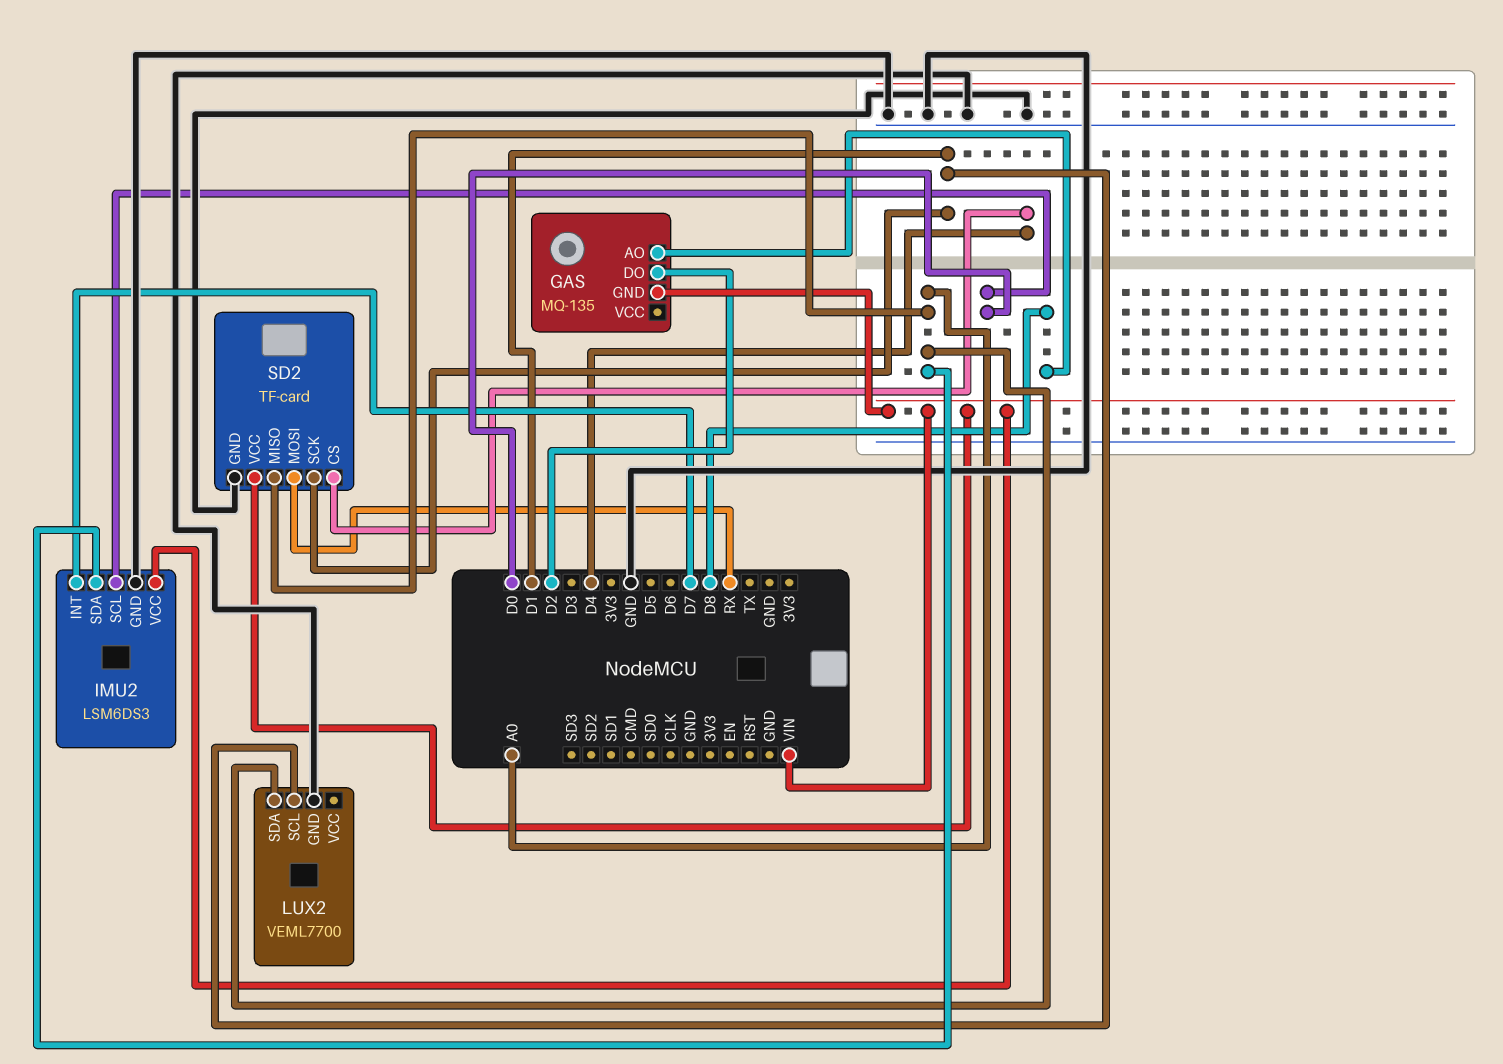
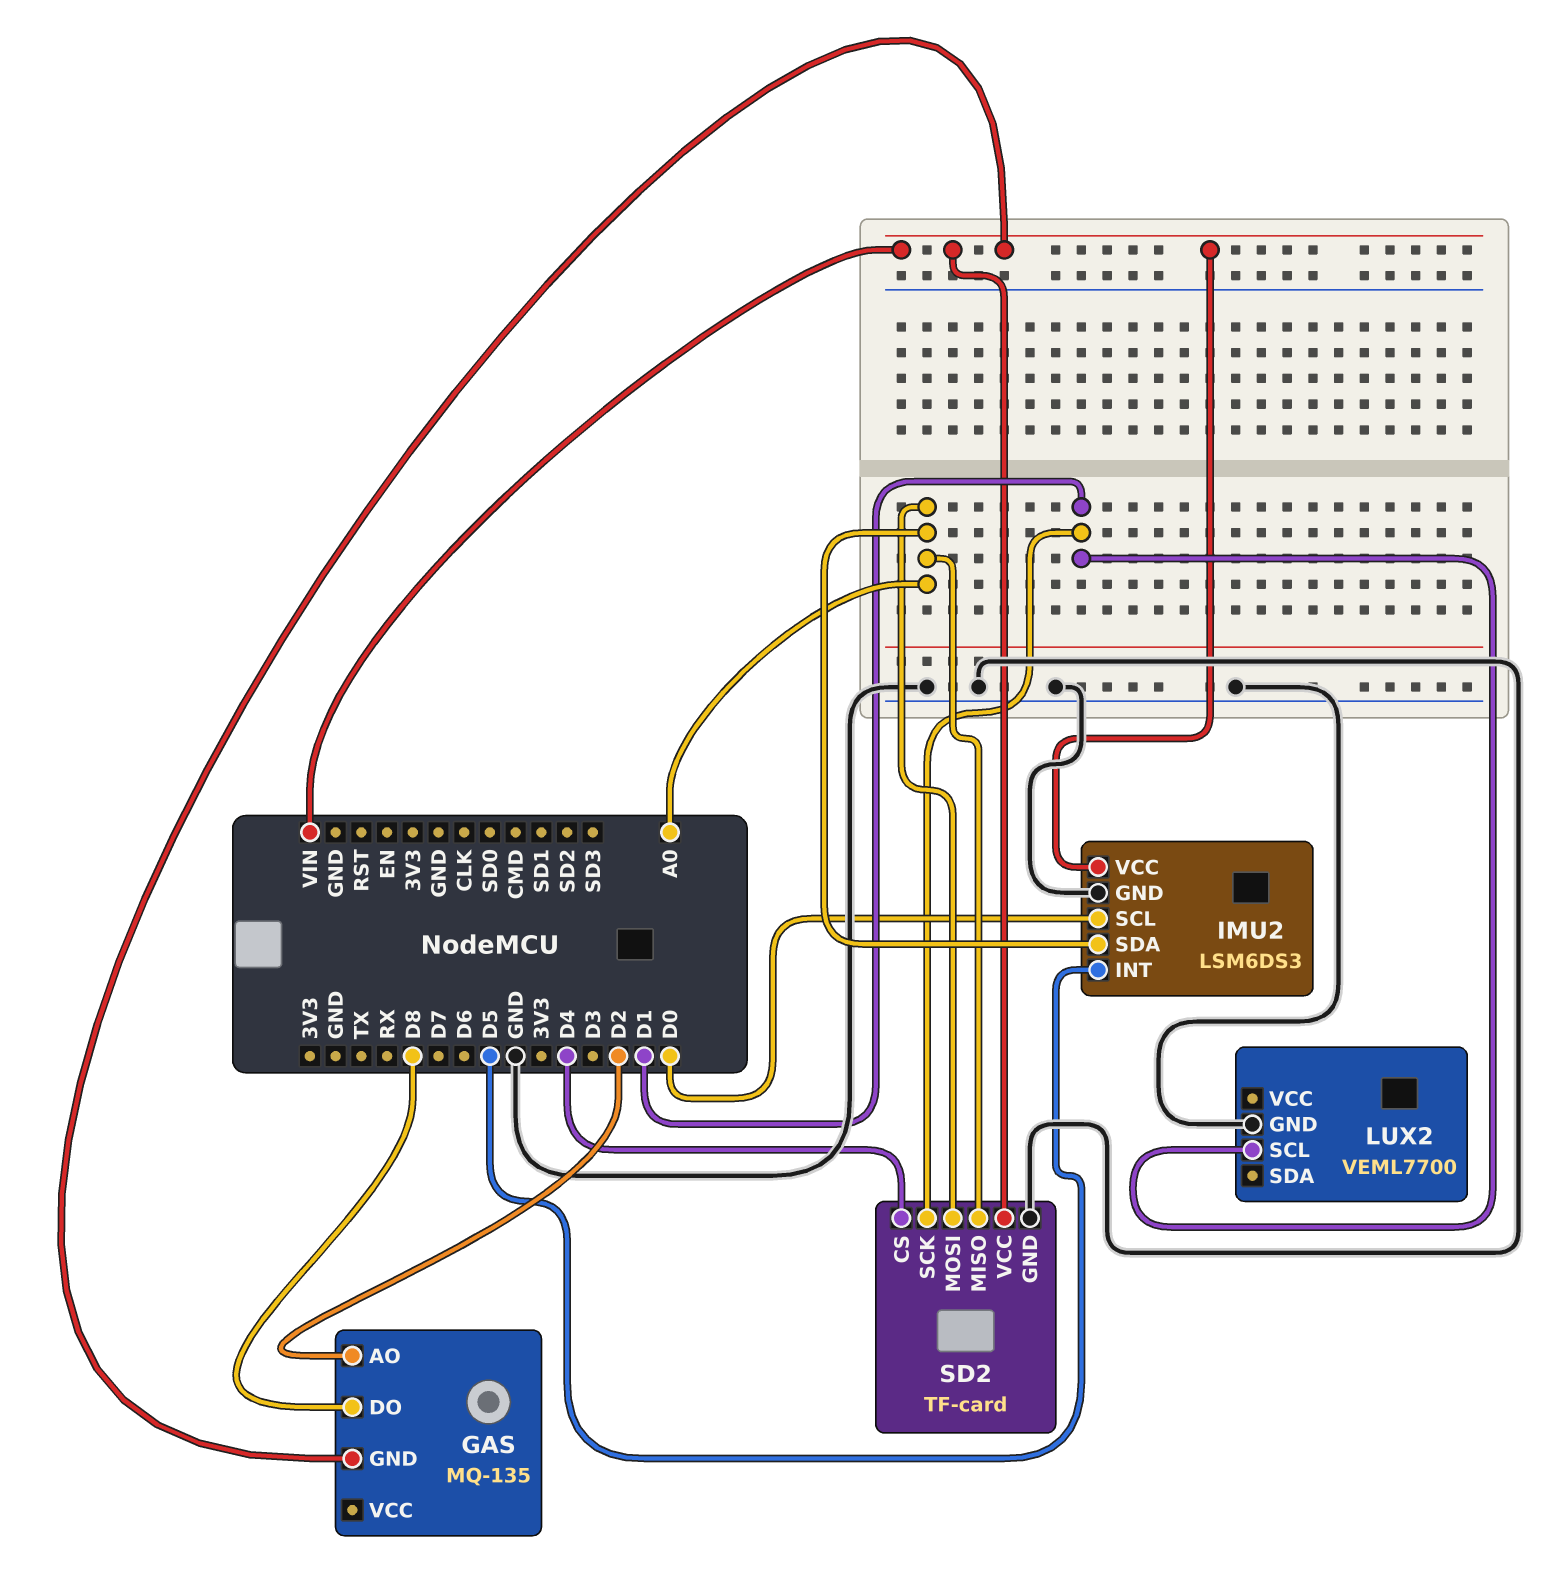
GAS pin AO: D8 -> D2
GAS pin DO: D2 -> D8
IMU2 pin INT: D7 -> D5
LUX2 pin SDA: A0 -> none
SD2 pin MOSI: RX -> A0

